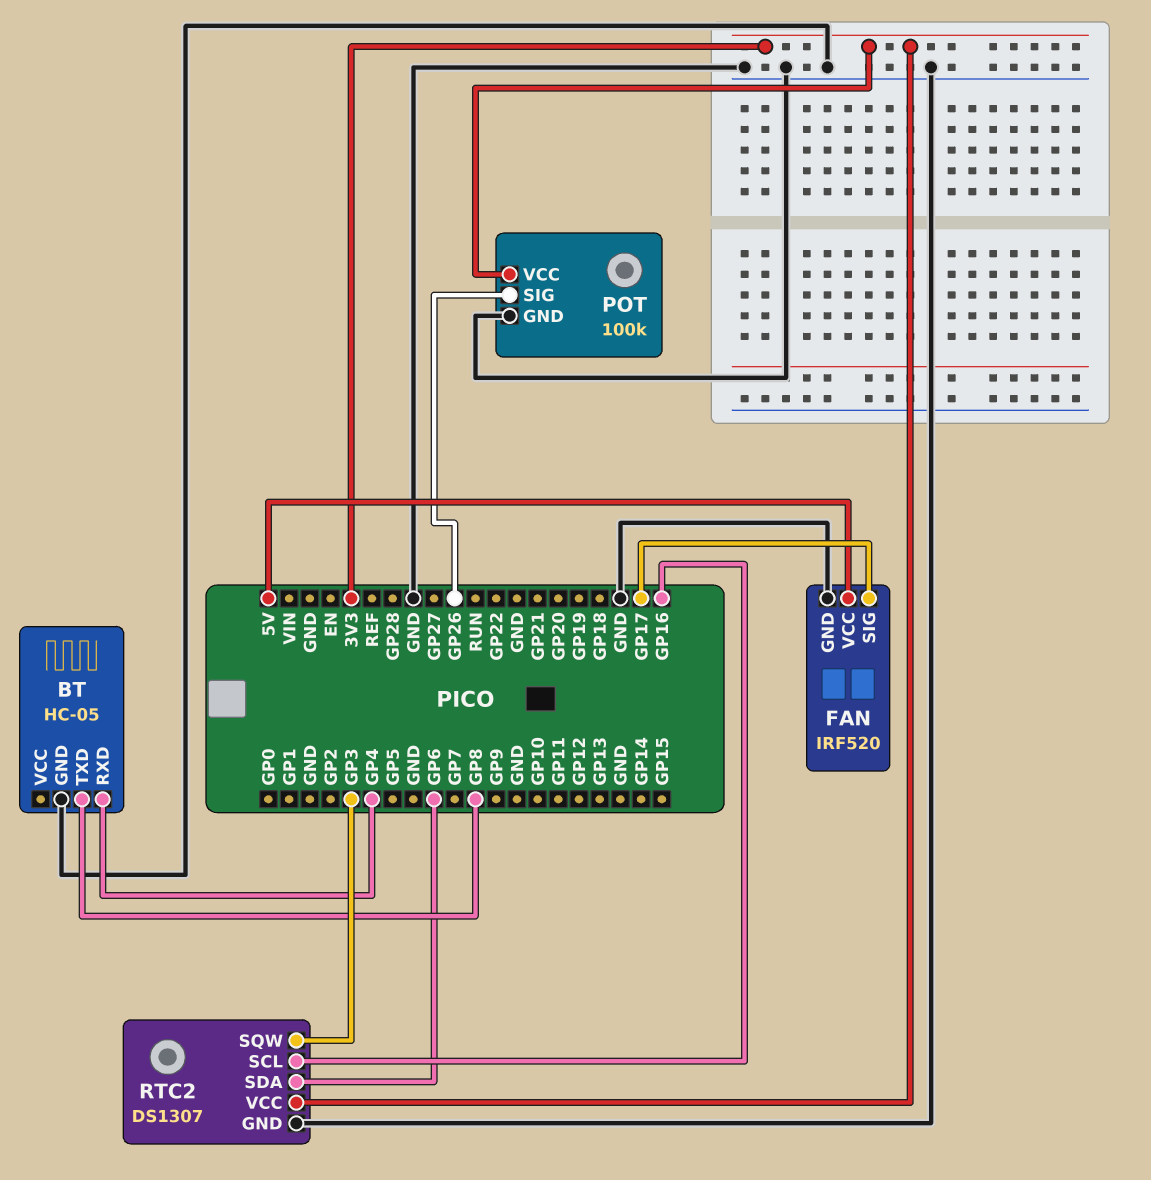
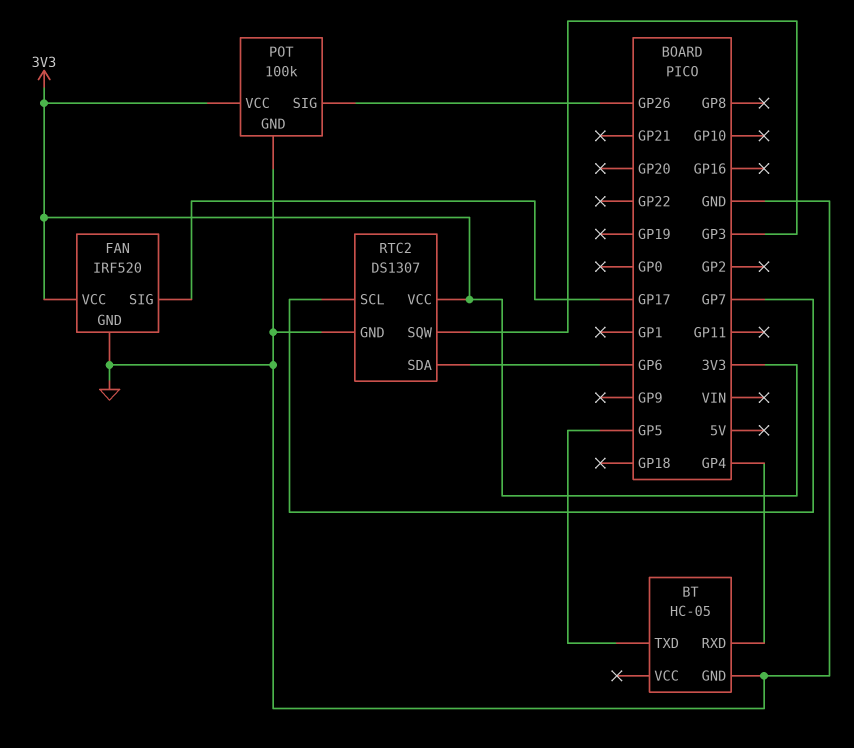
BT pin TXD: GP8 -> GP5
FAN pin VCC: 5V -> 3V3
RTC2 pin SCL: GP16 -> GP7

